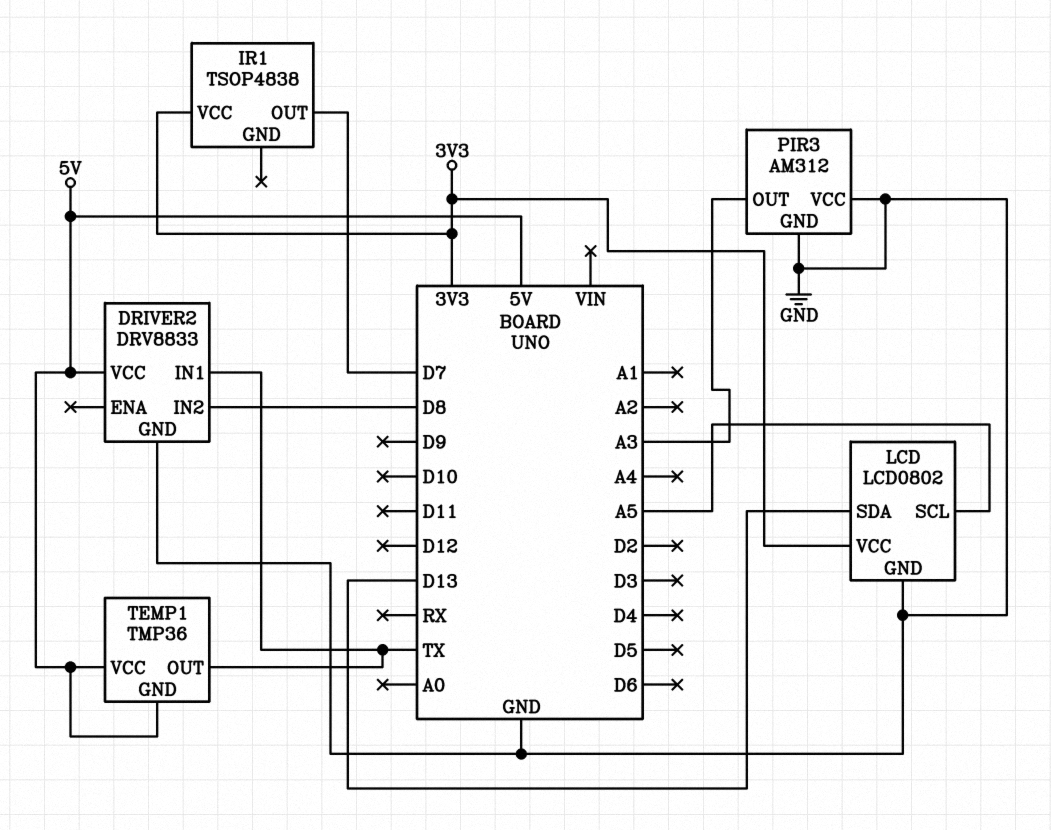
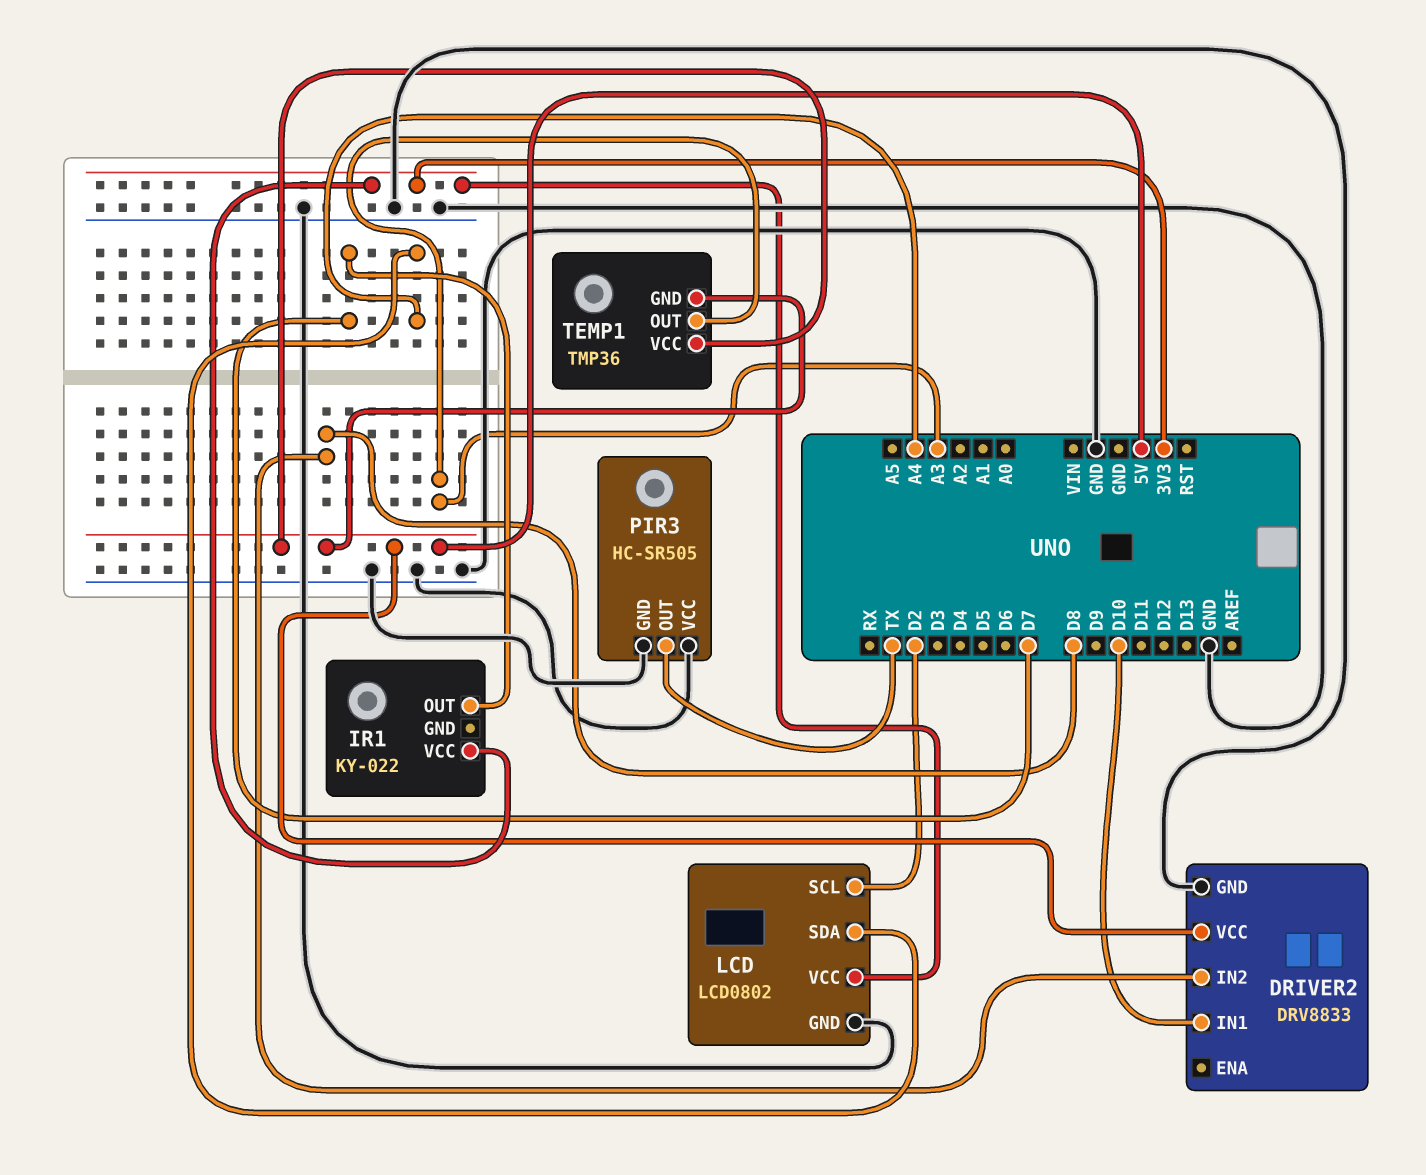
DRIVER2 pin IN1: TX -> D10
IR1: TSOP4838 -> KY-022
LCD pin SCL: A5 -> D2
LCD pin SDA: D13 -> A4
PIR3: AM312 -> HC-SR505
PIR3 pin OUT: A3 -> TX
TEMP1 pin OUT: TX -> A3

